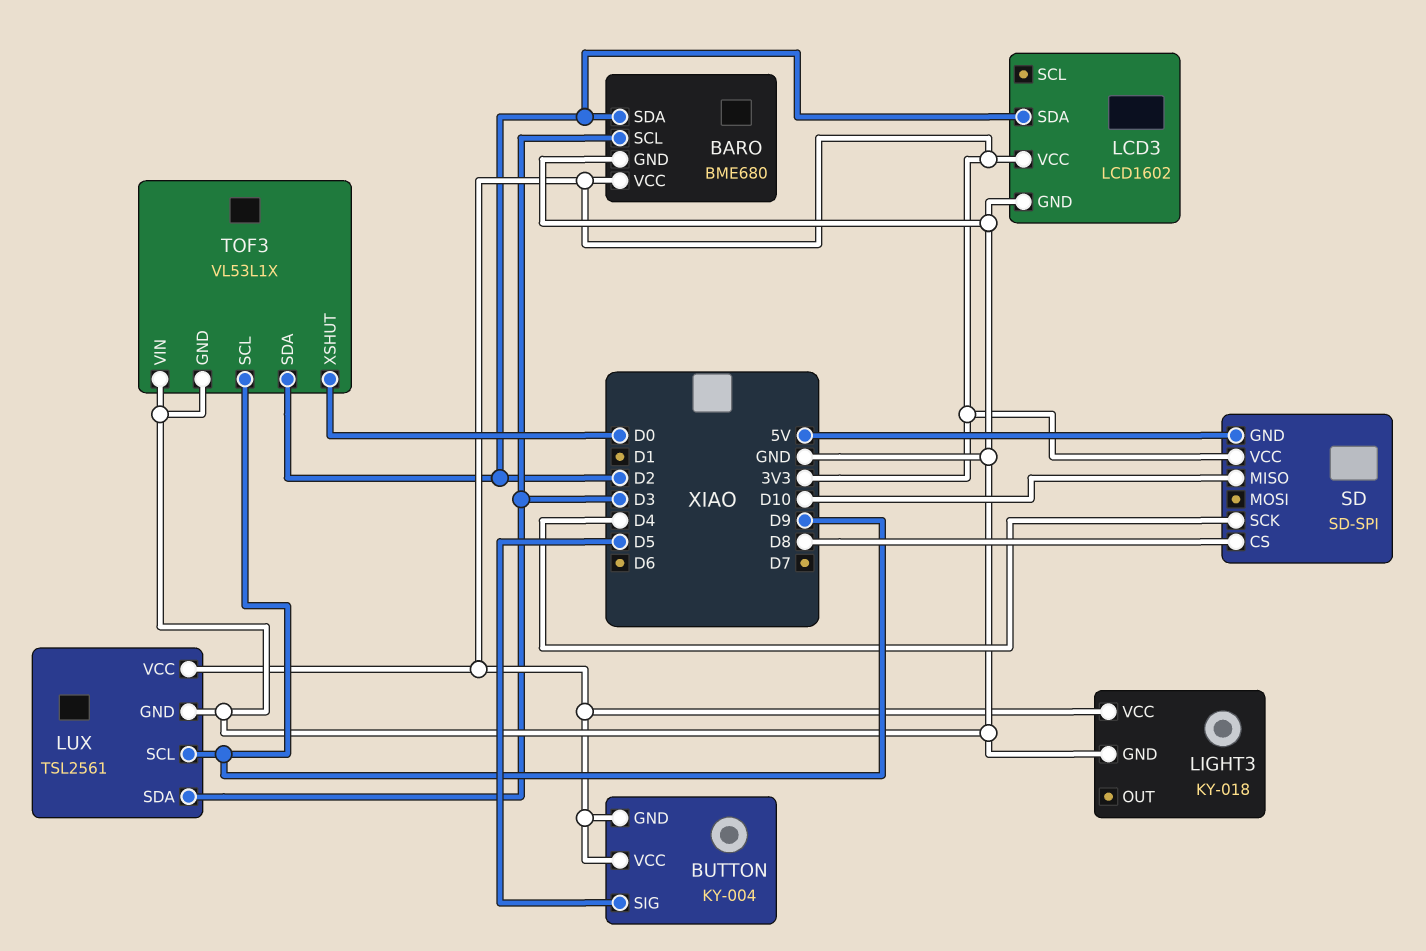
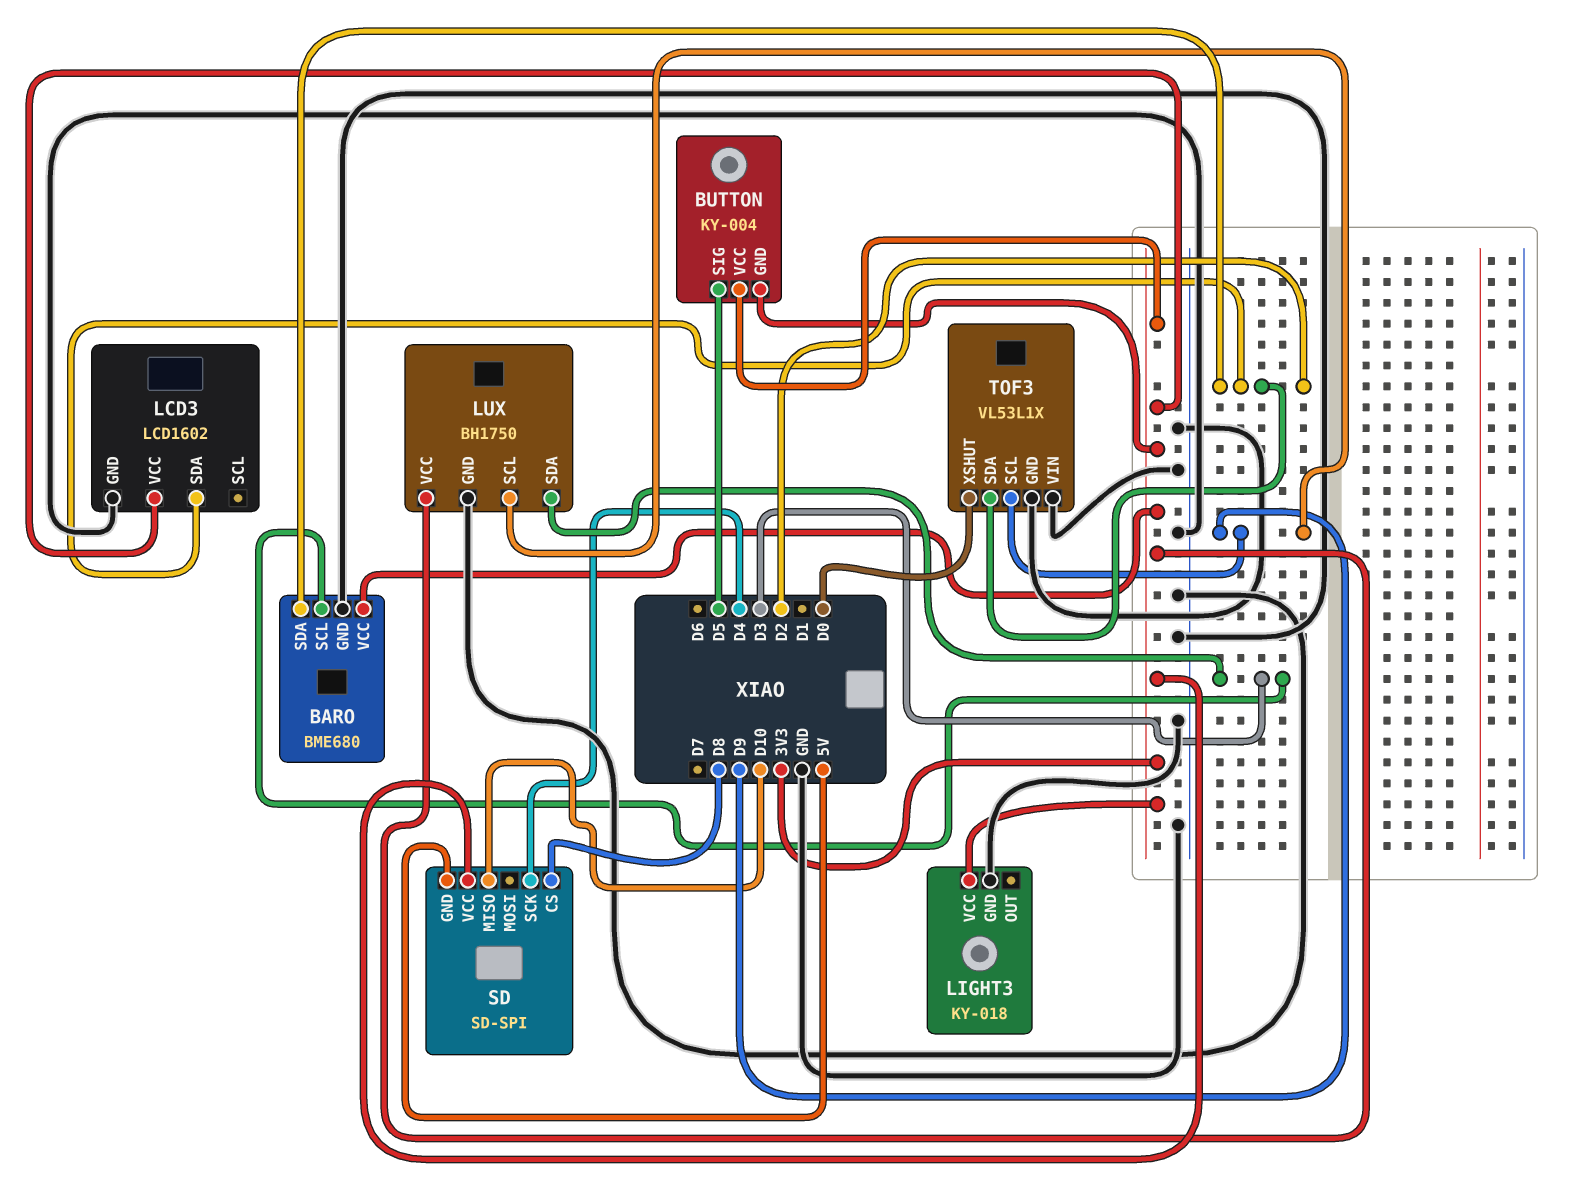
LUX: TSL2561 -> BH1750

